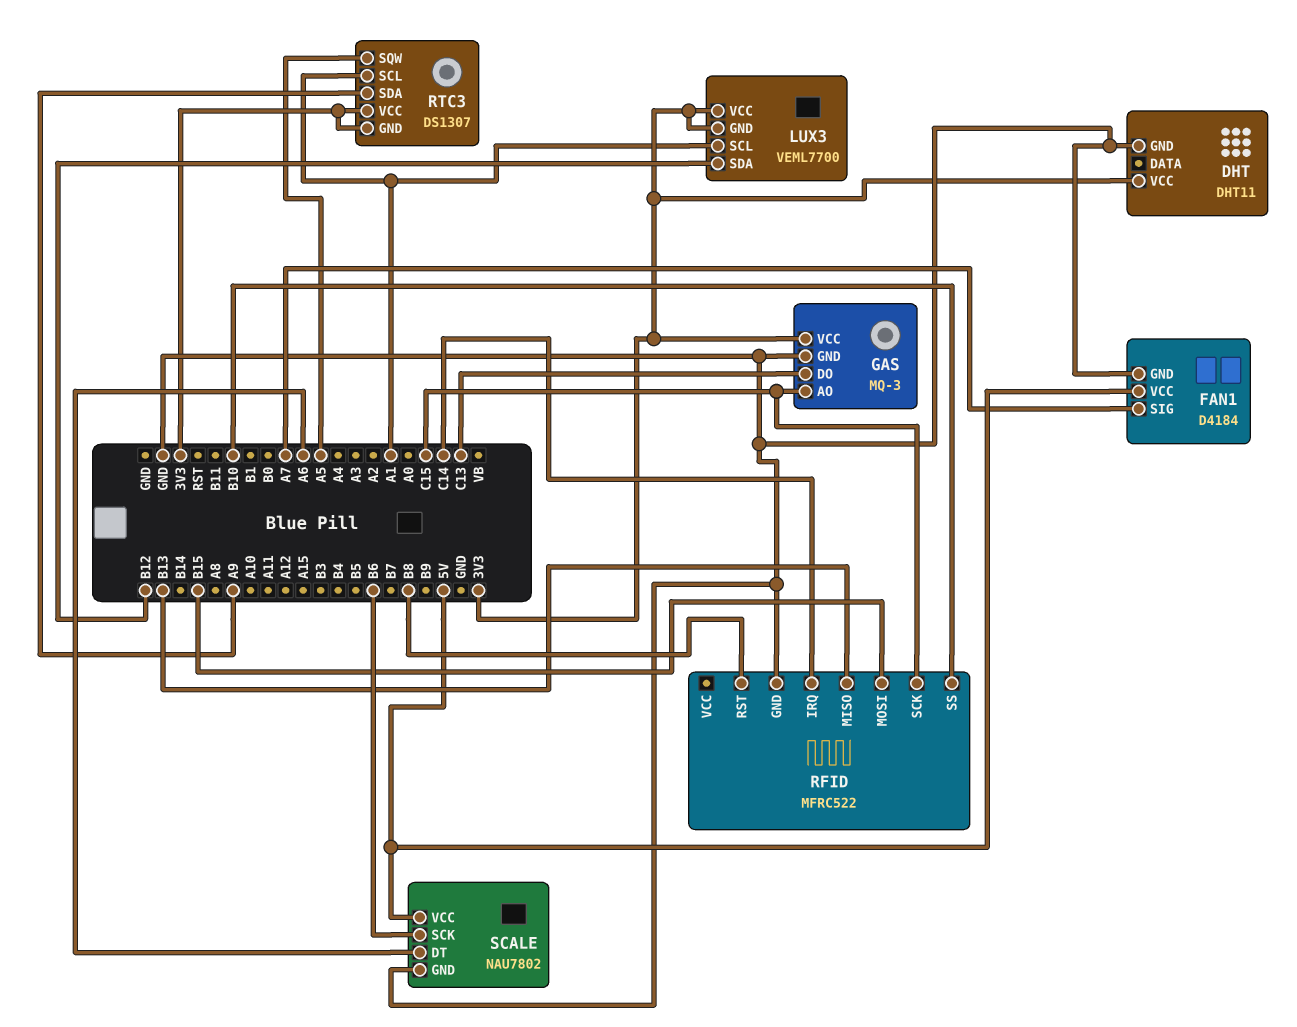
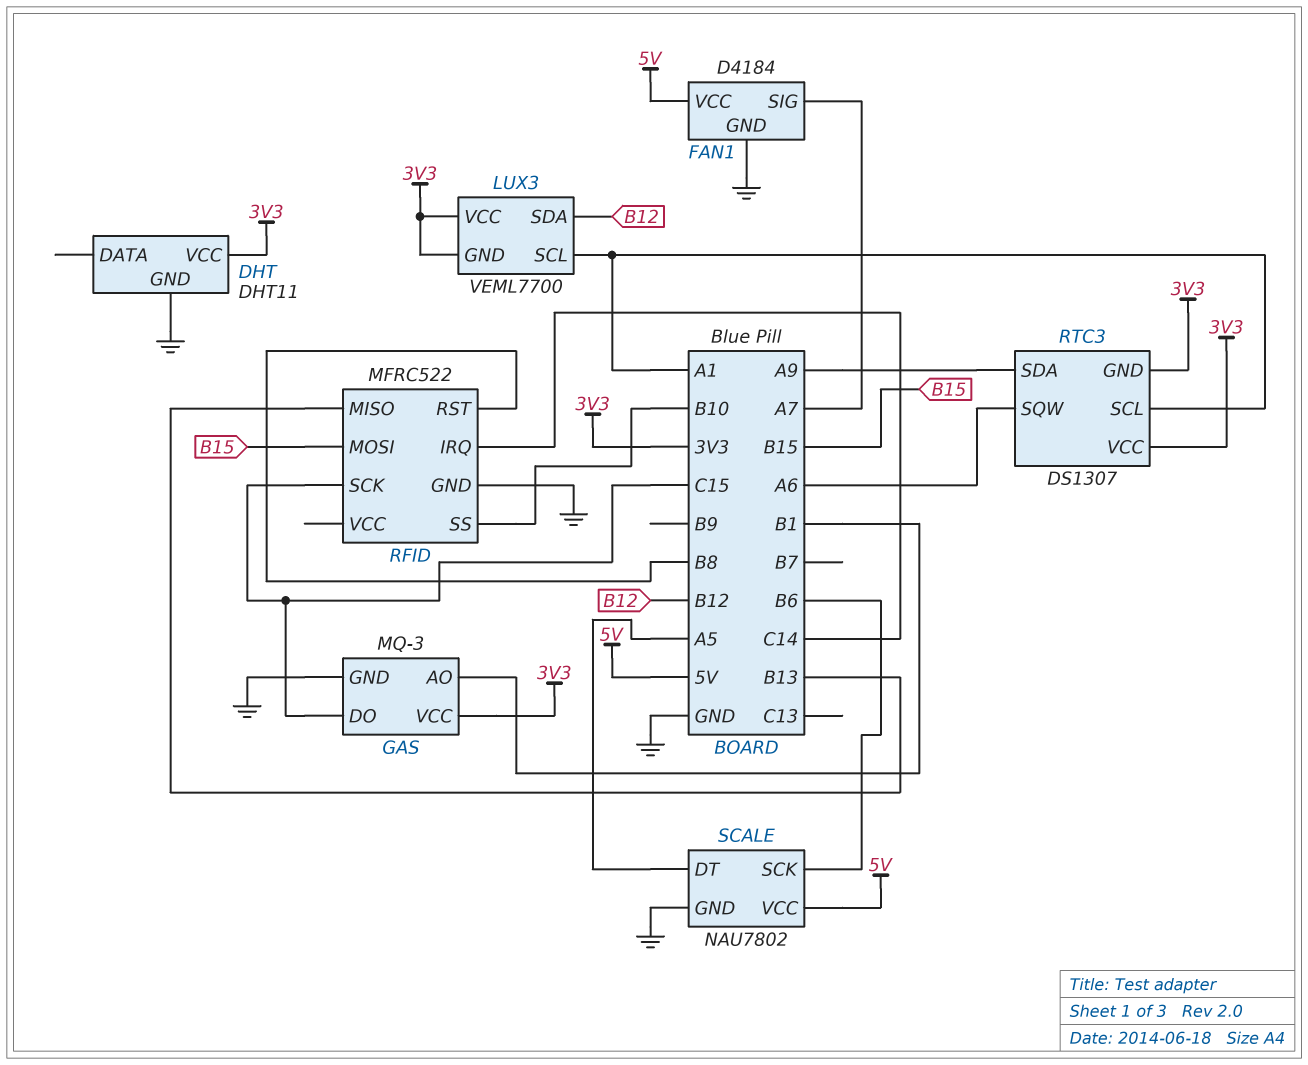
GAS pin AO: C15 -> B1
GAS pin DO: C13 -> C15
RTC3 pin SQW: A5 -> A6
SCALE pin DT: A6 -> A5

